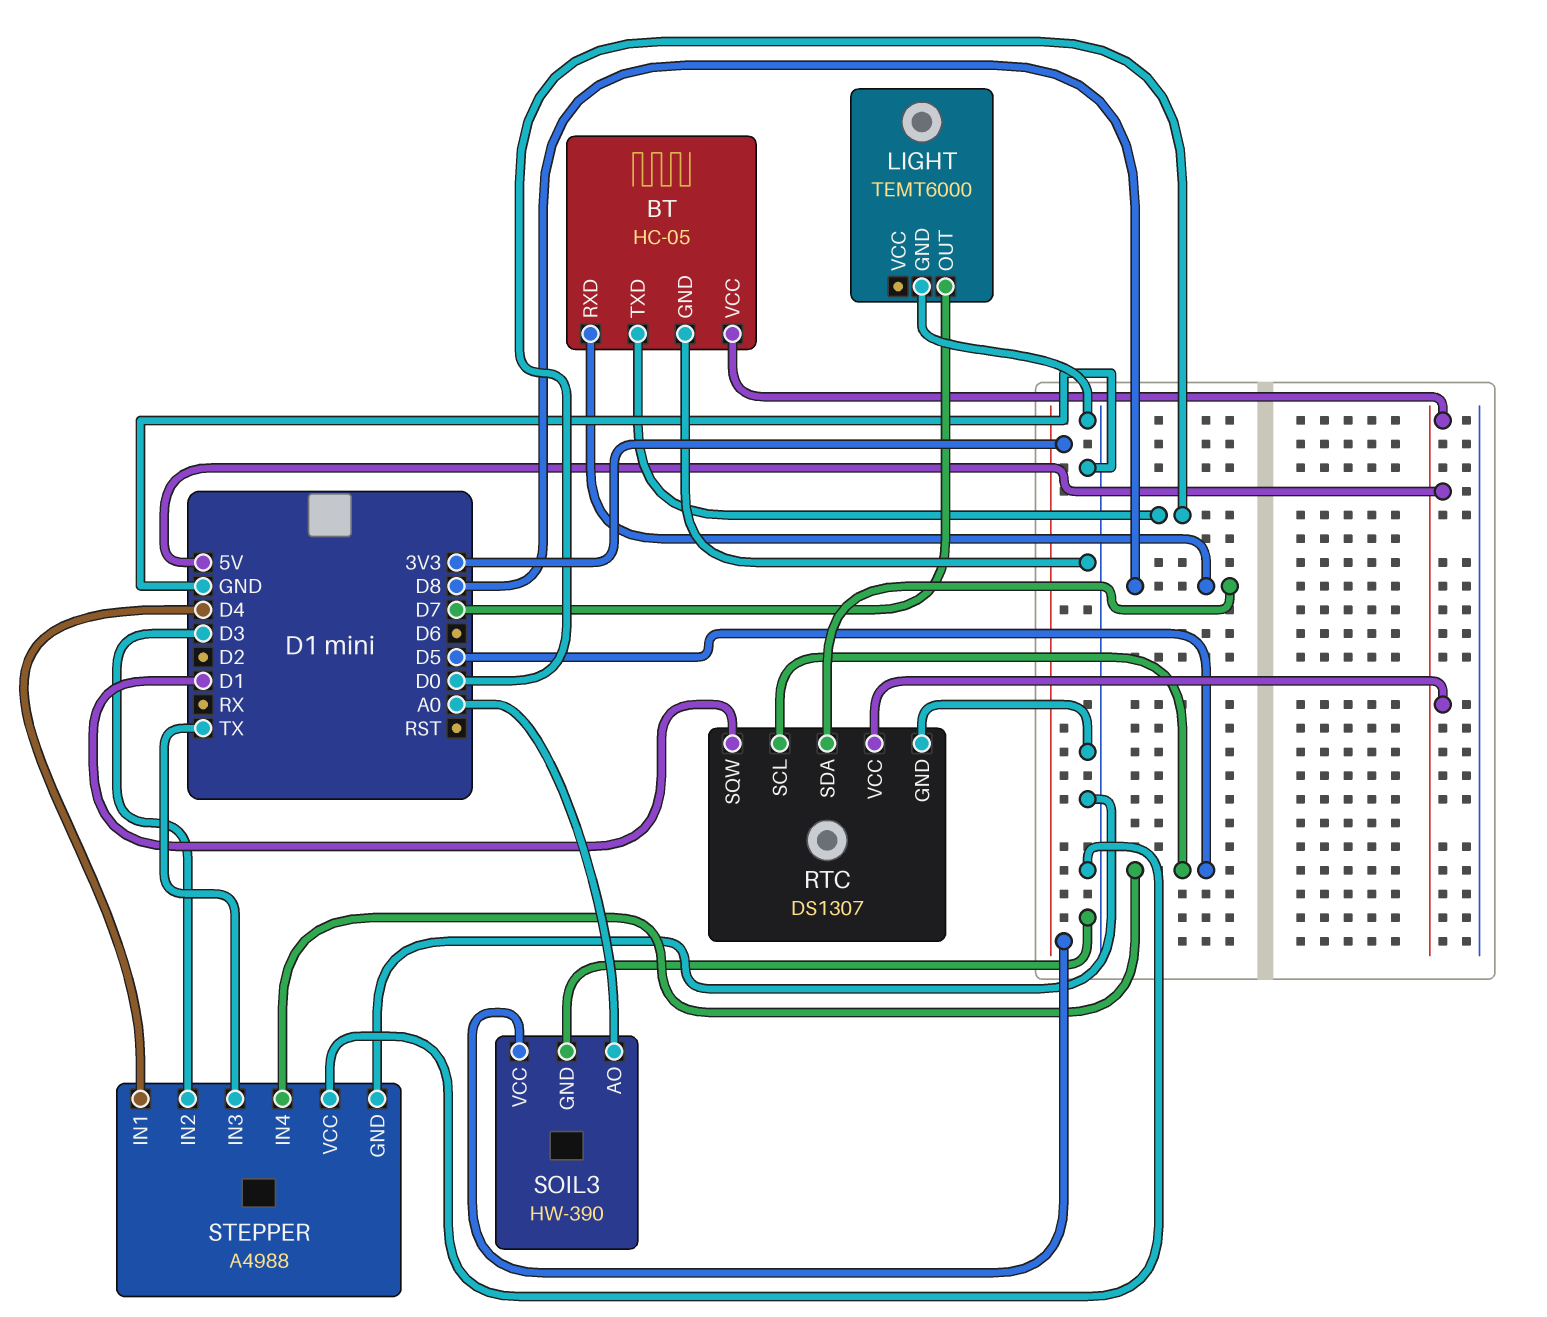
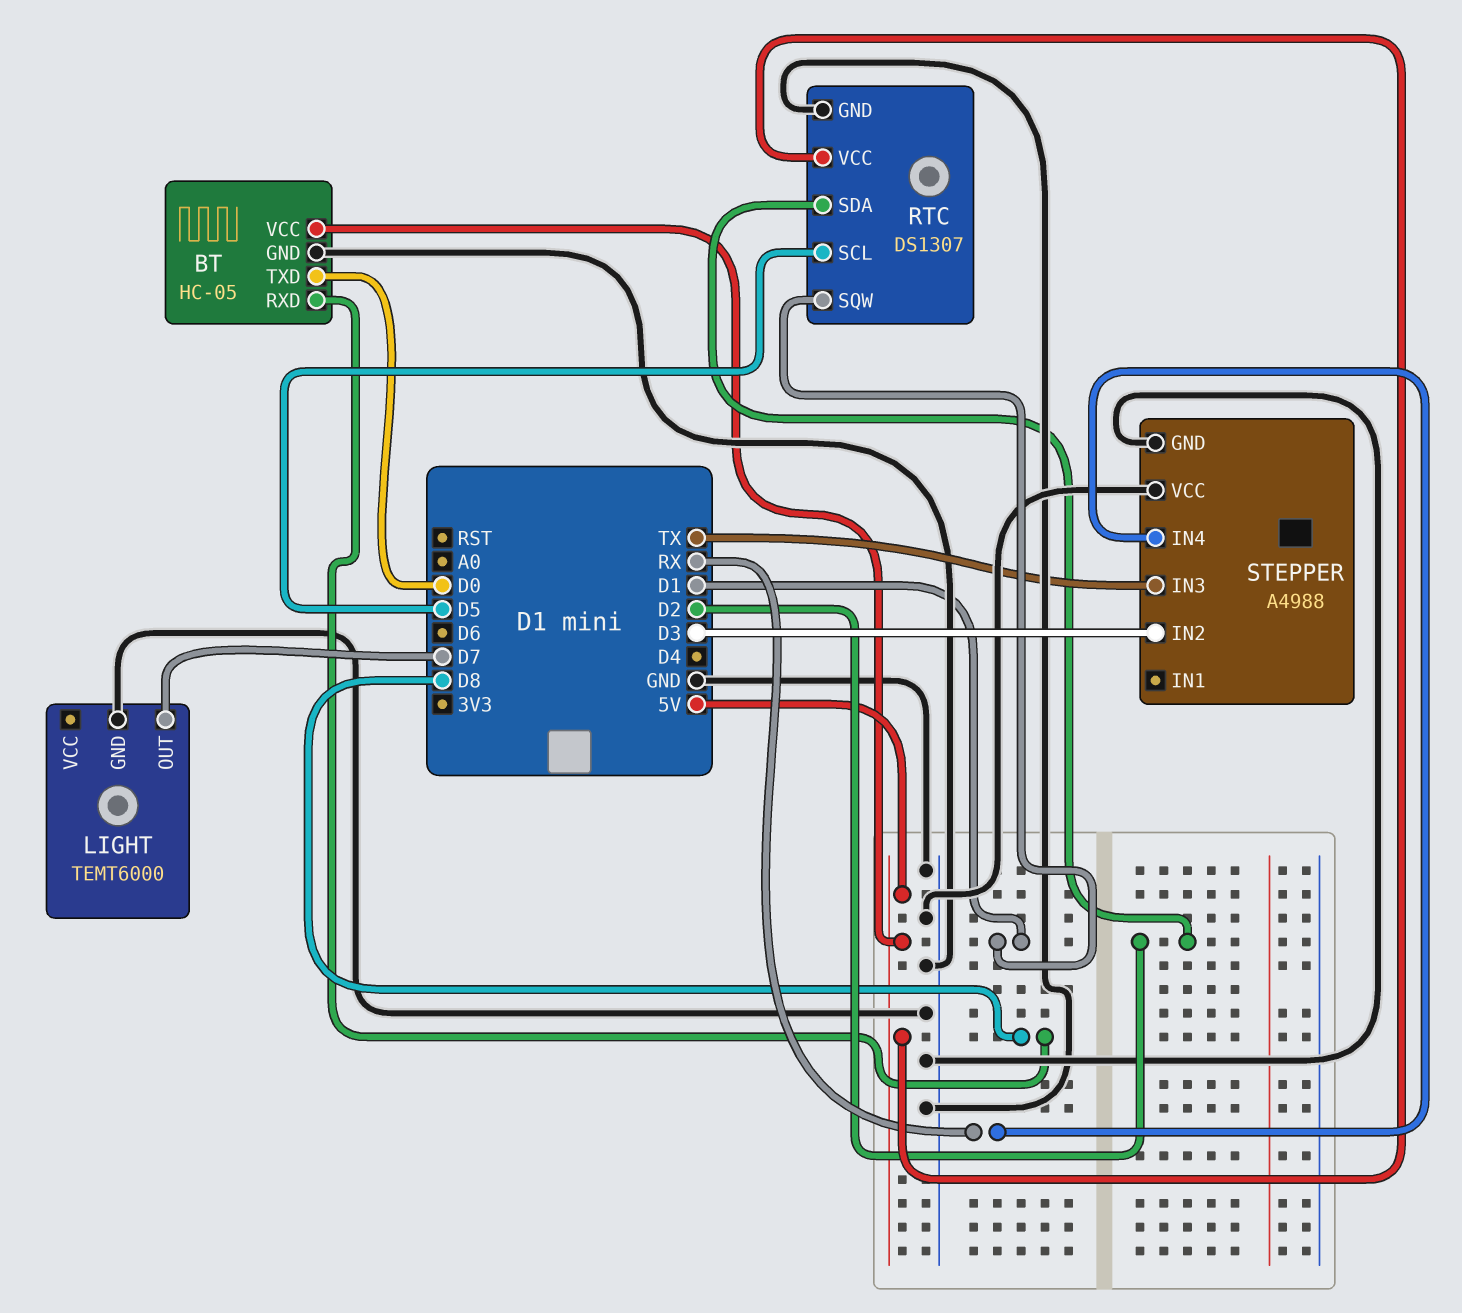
RTC pin SDA: D8 -> D2
SOIL3: HW-390 -> none
SOIL3 pin AO: A0 -> none
SOIL3 pin GND: GND -> none
SOIL3 pin VCC: 3V3 -> none
STEPPER pin IN1: D4 -> none
STEPPER pin IN4: D5 -> RX

